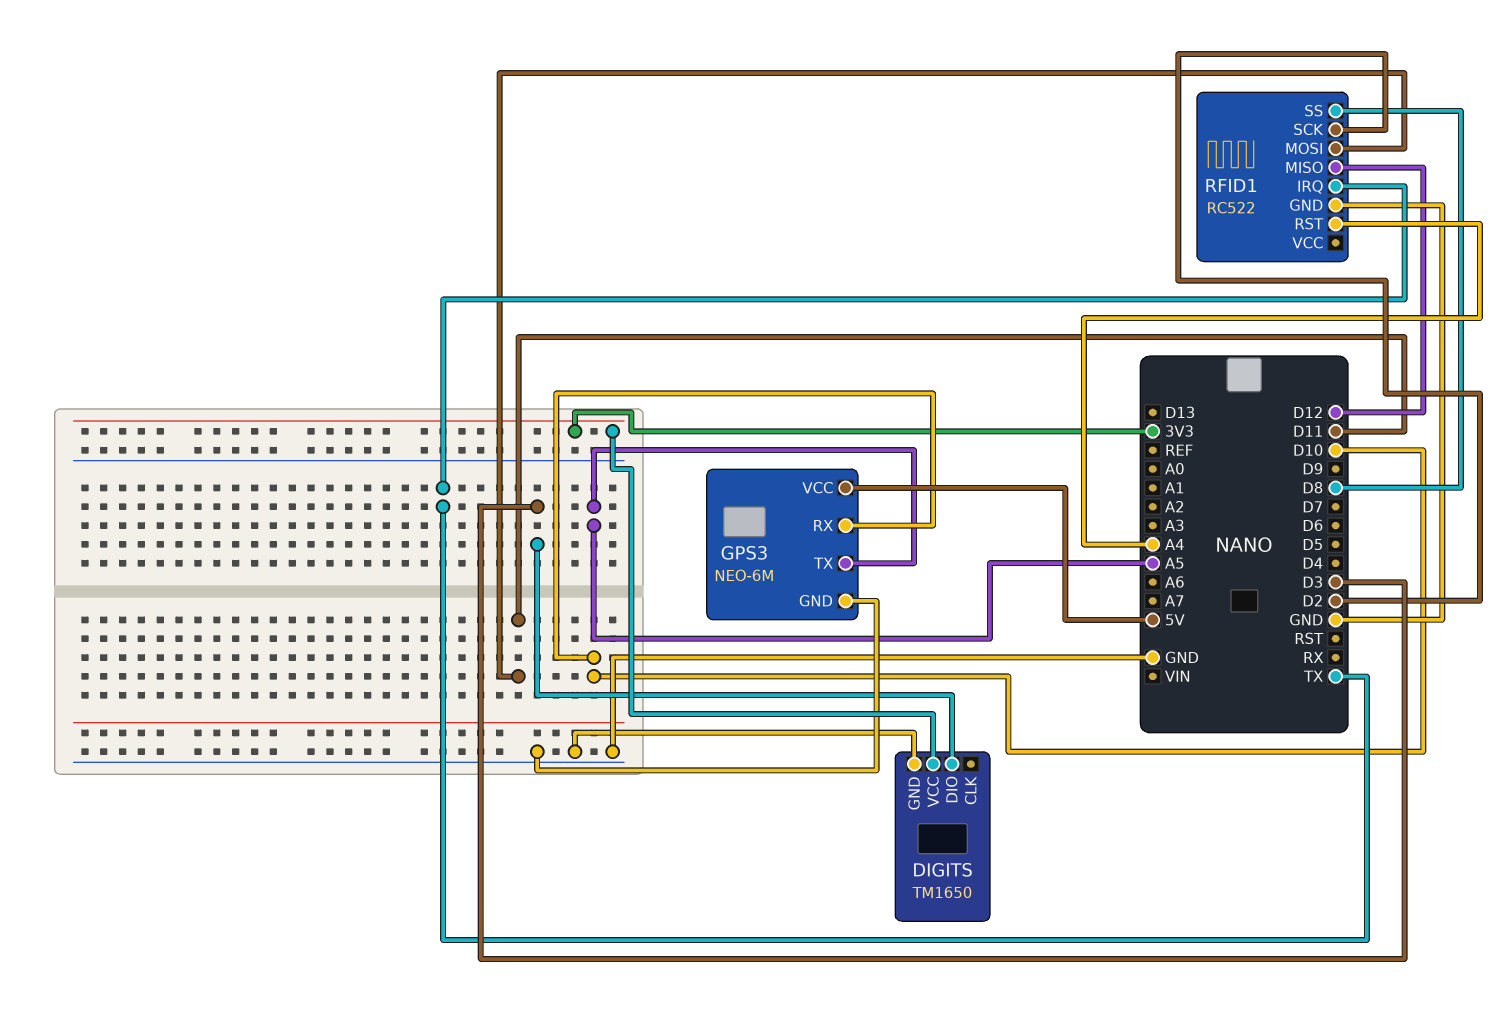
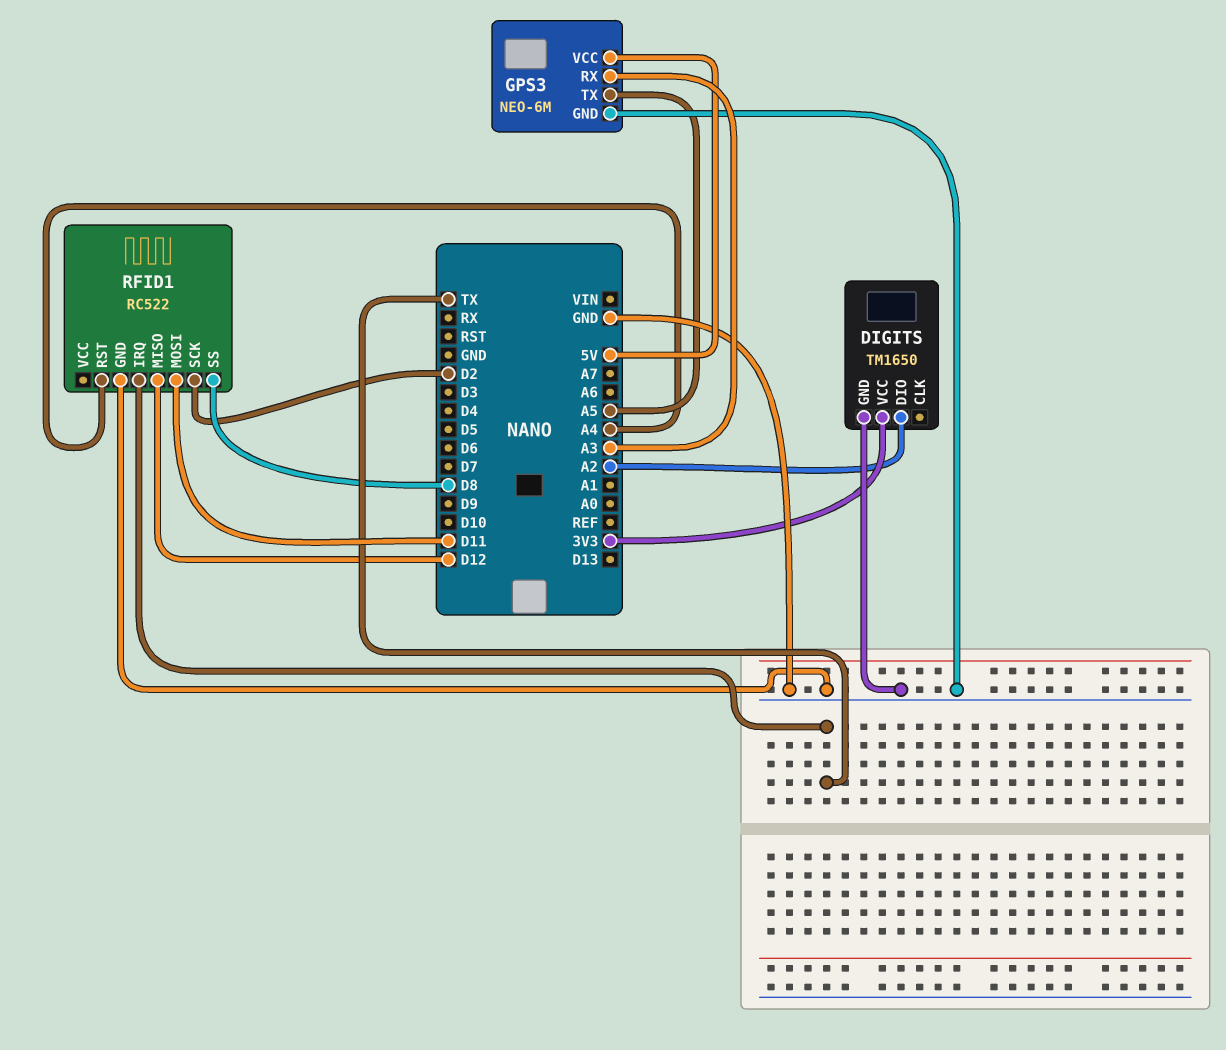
DIGITS pin DIO: D3 -> A2
GPS3 pin RX: D10 -> A3

